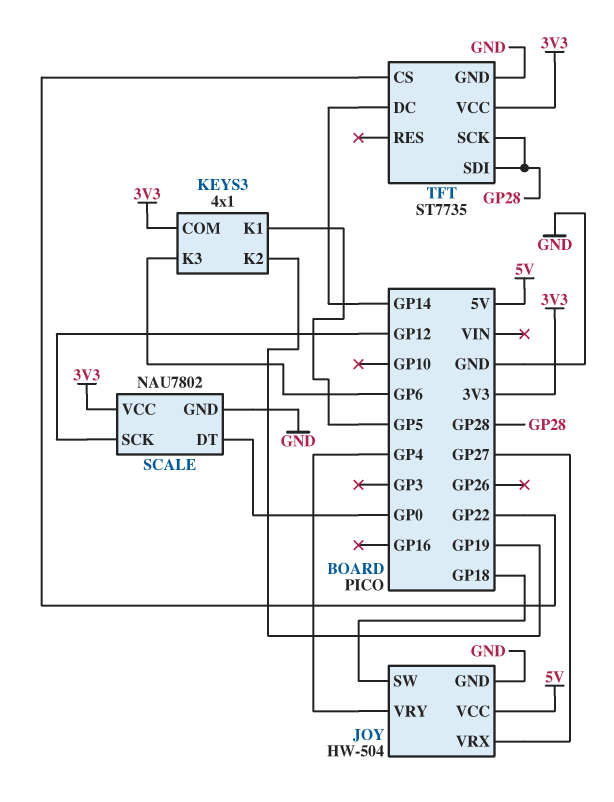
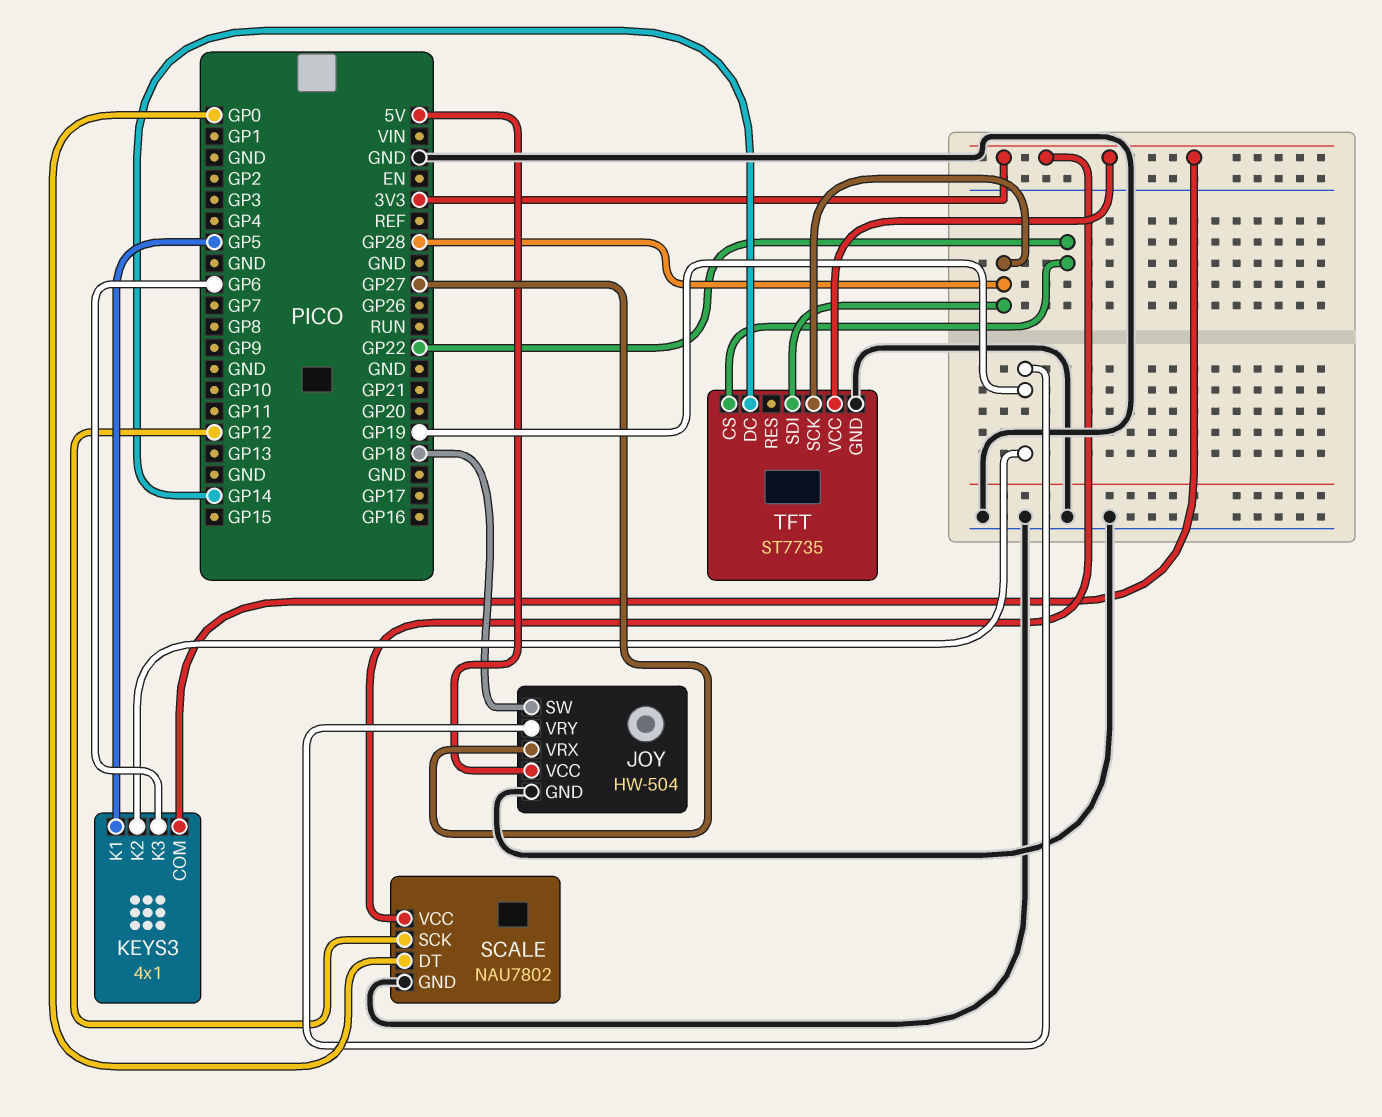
JOY pin VRY: GP4 -> GP19

